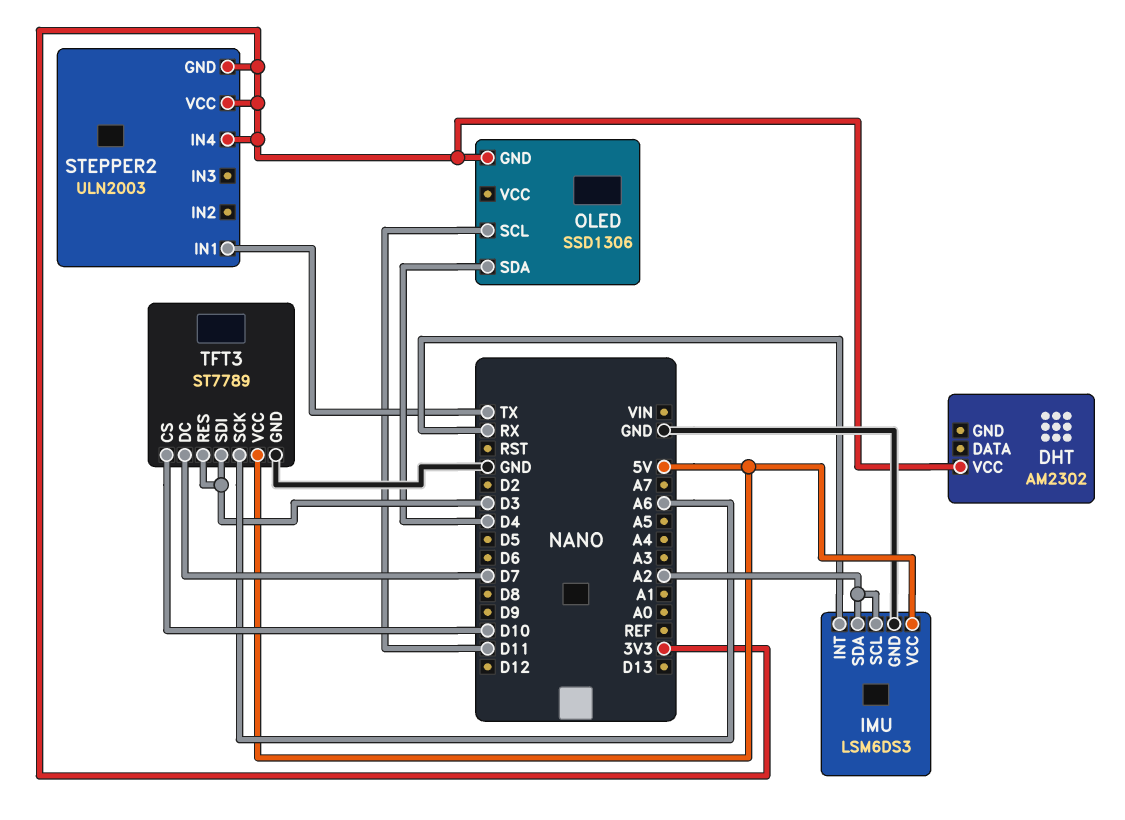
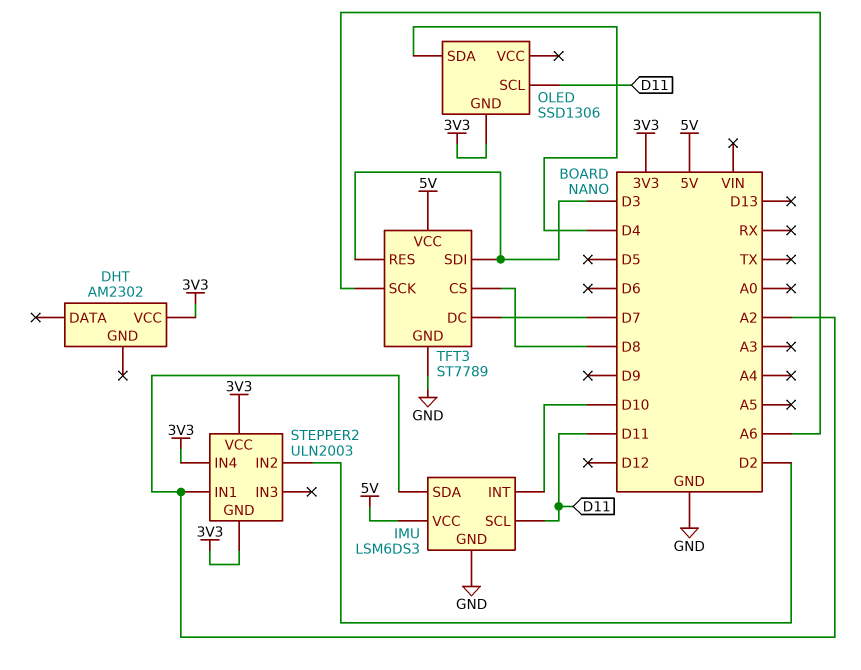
IMU pin INT: RX -> D10
IMU pin SCL: A2 -> D11
STEPPER2 pin IN1: TX -> A2
STEPPER2 pin IN2: none -> D2
TFT3 pin CS: D10 -> D8

